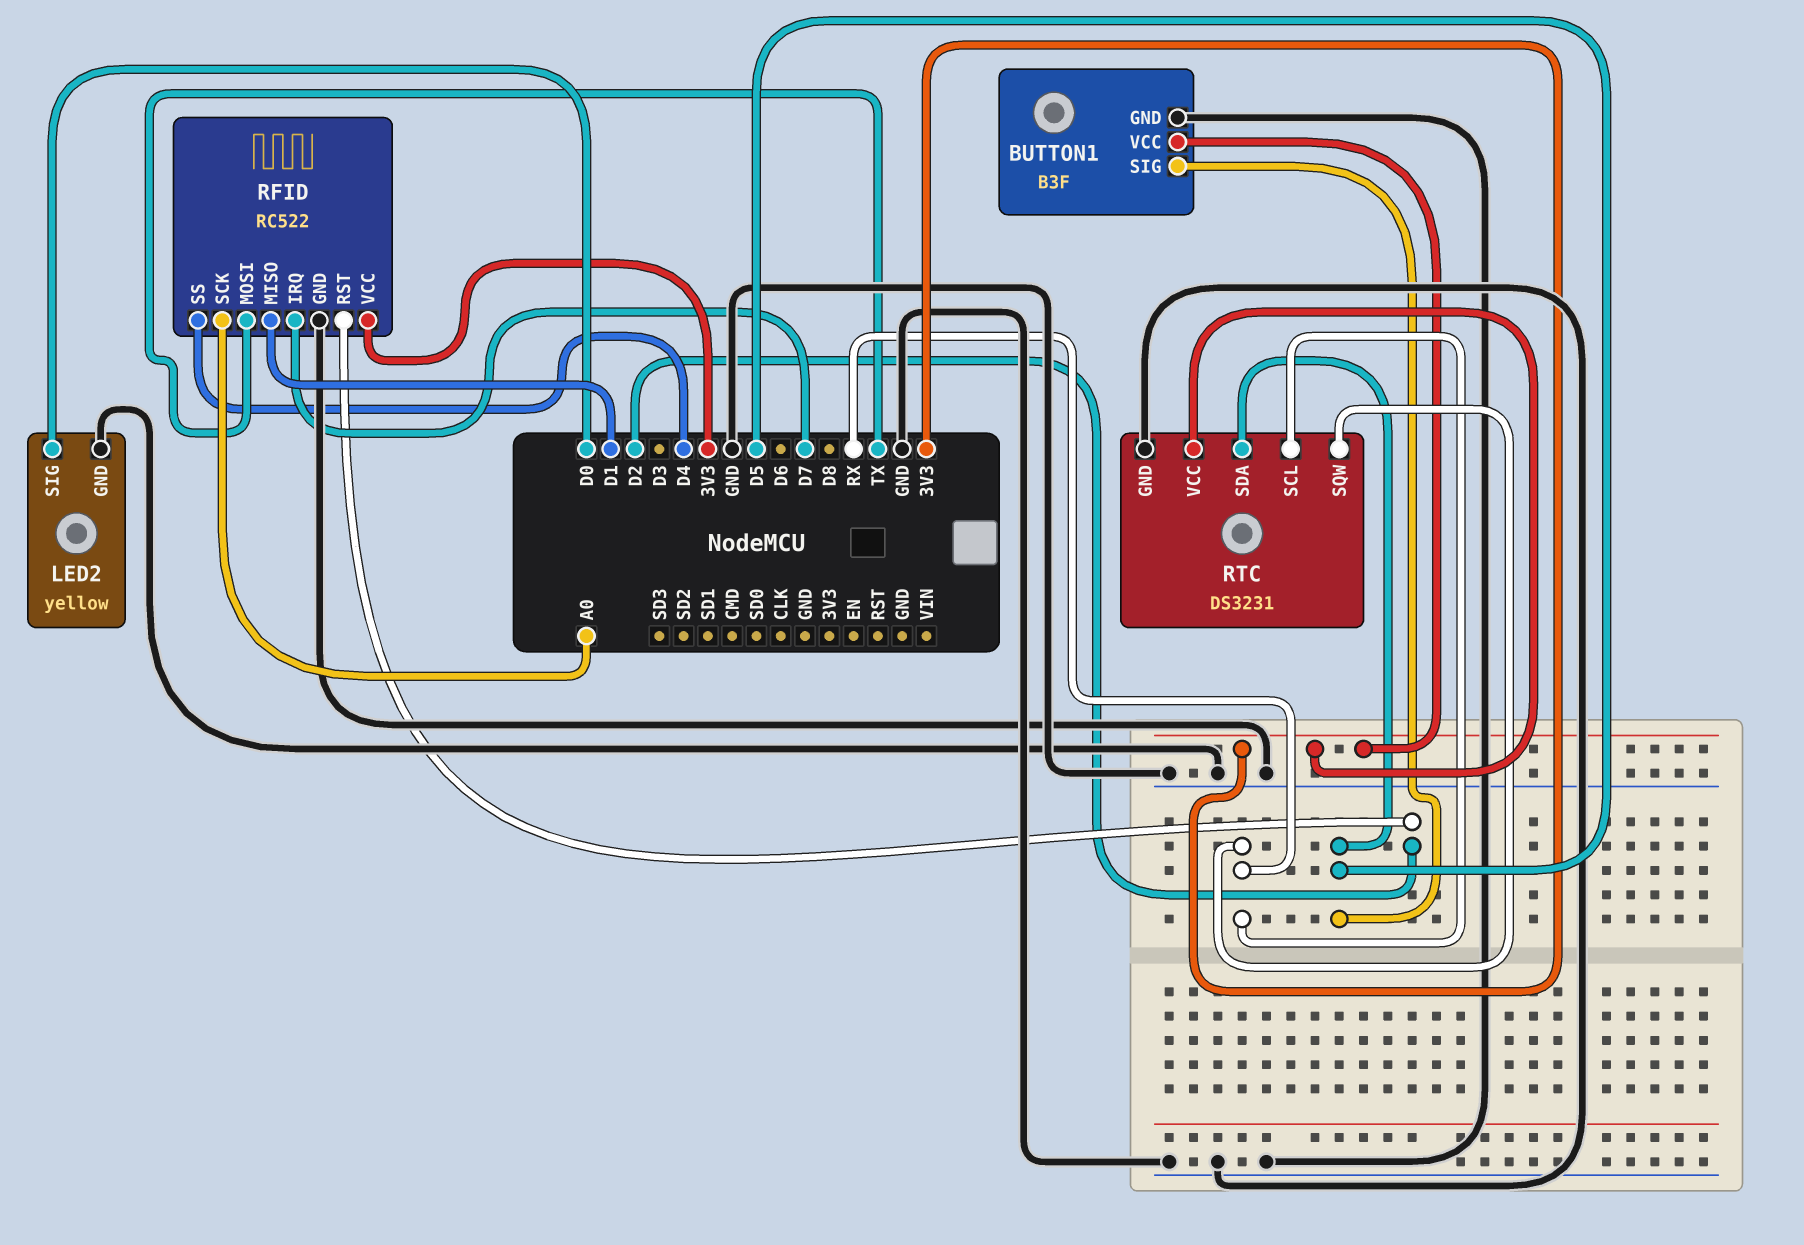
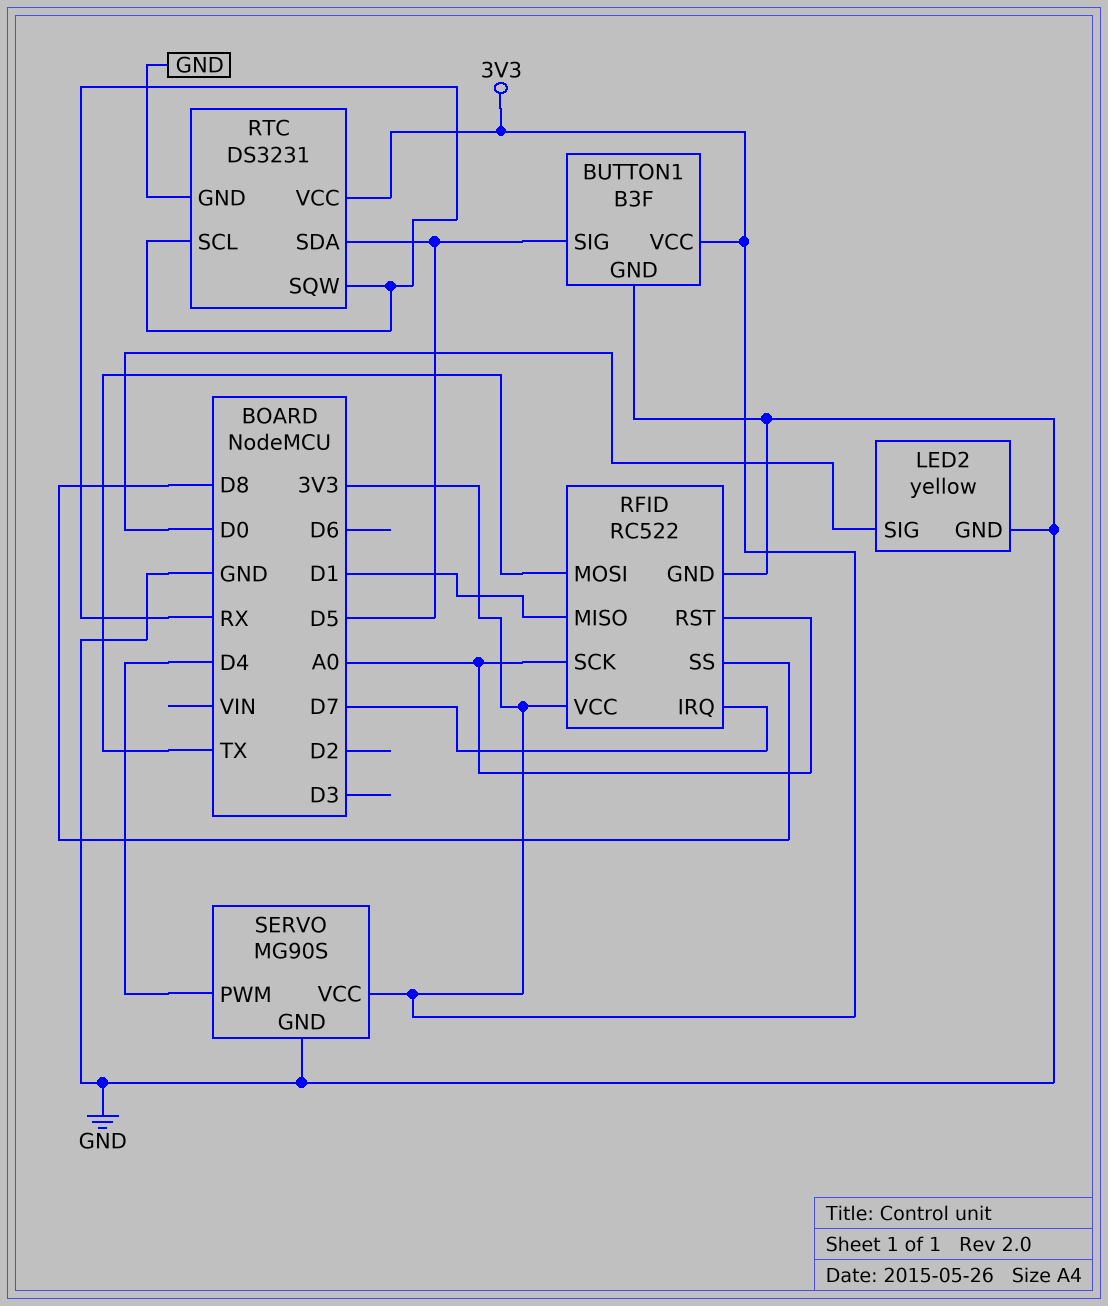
RFID pin RST: D2 -> A0
RFID pin SS: D4 -> D8
SERVO: none -> MG90S
SERVO pin GND: none -> GND
SERVO pin PWM: none -> D4
SERVO pin VCC: none -> 3V3

